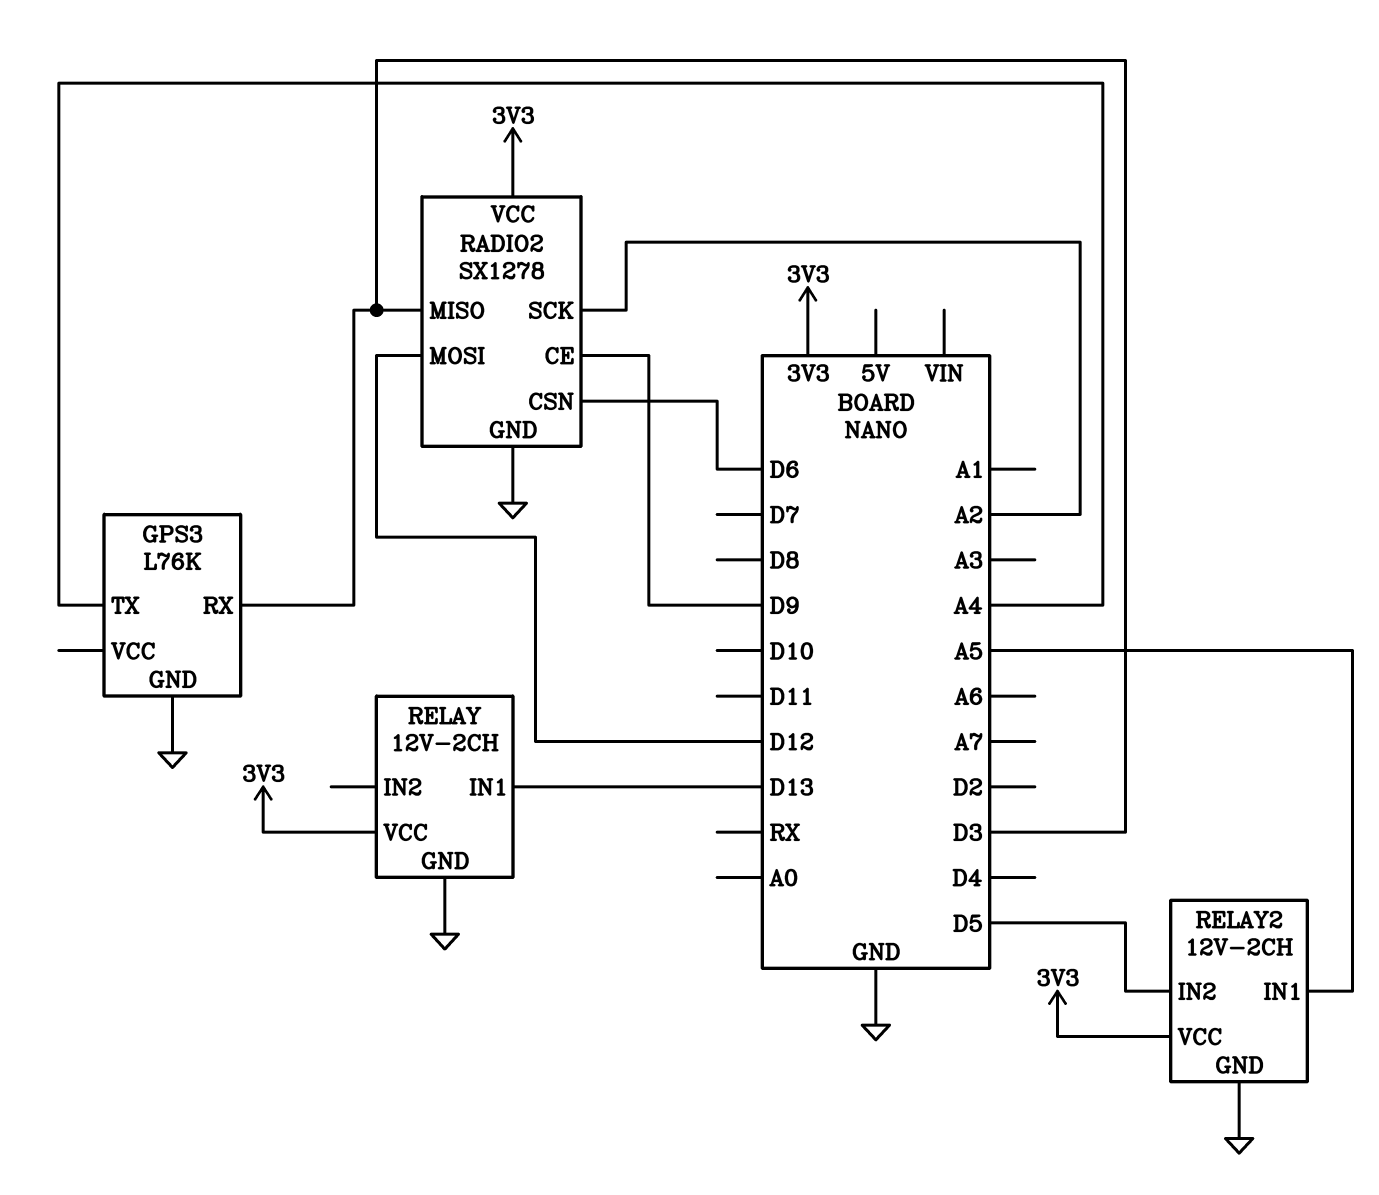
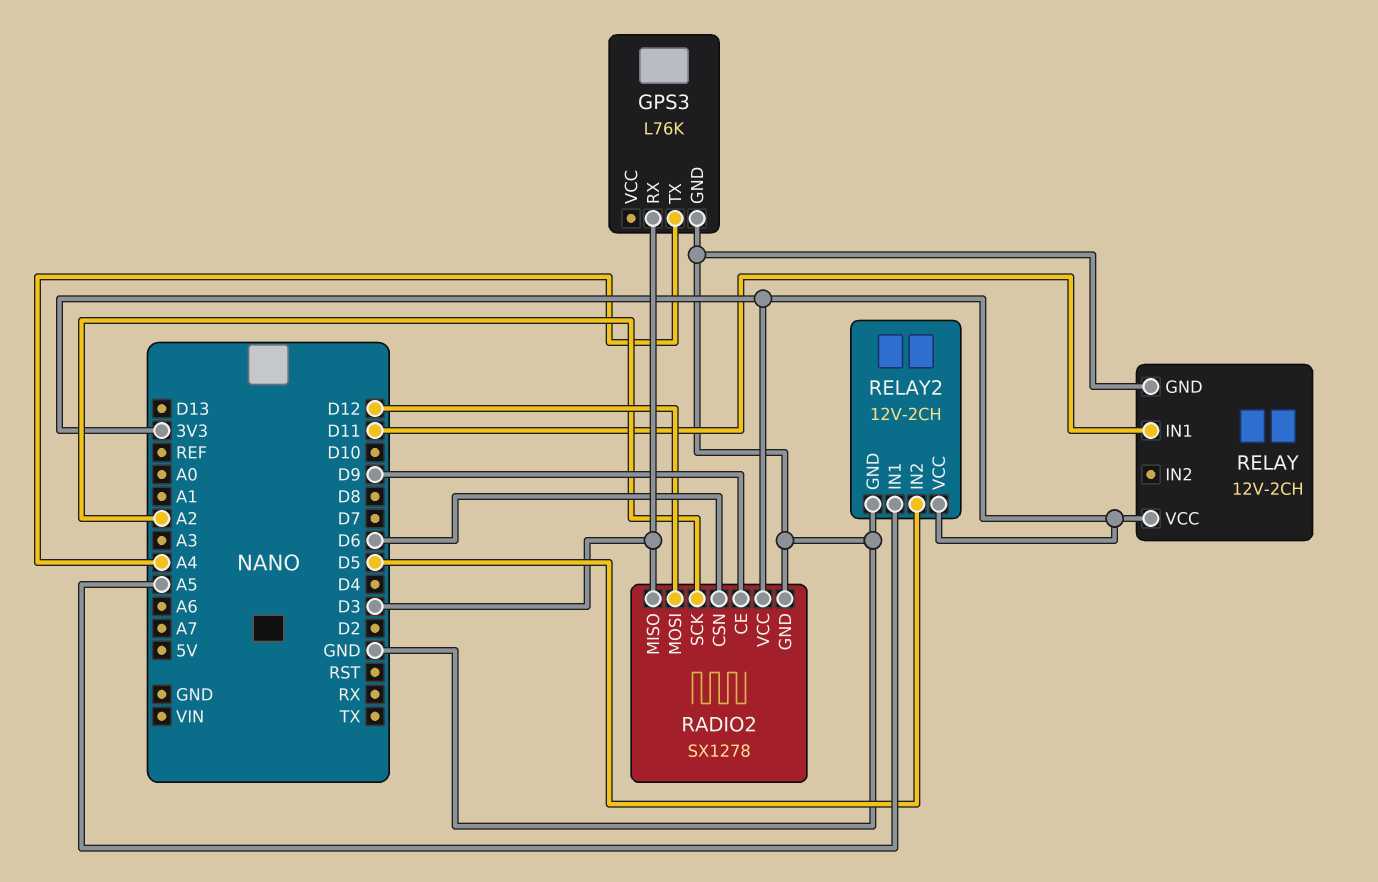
RELAY pin IN1: D13 -> D11

